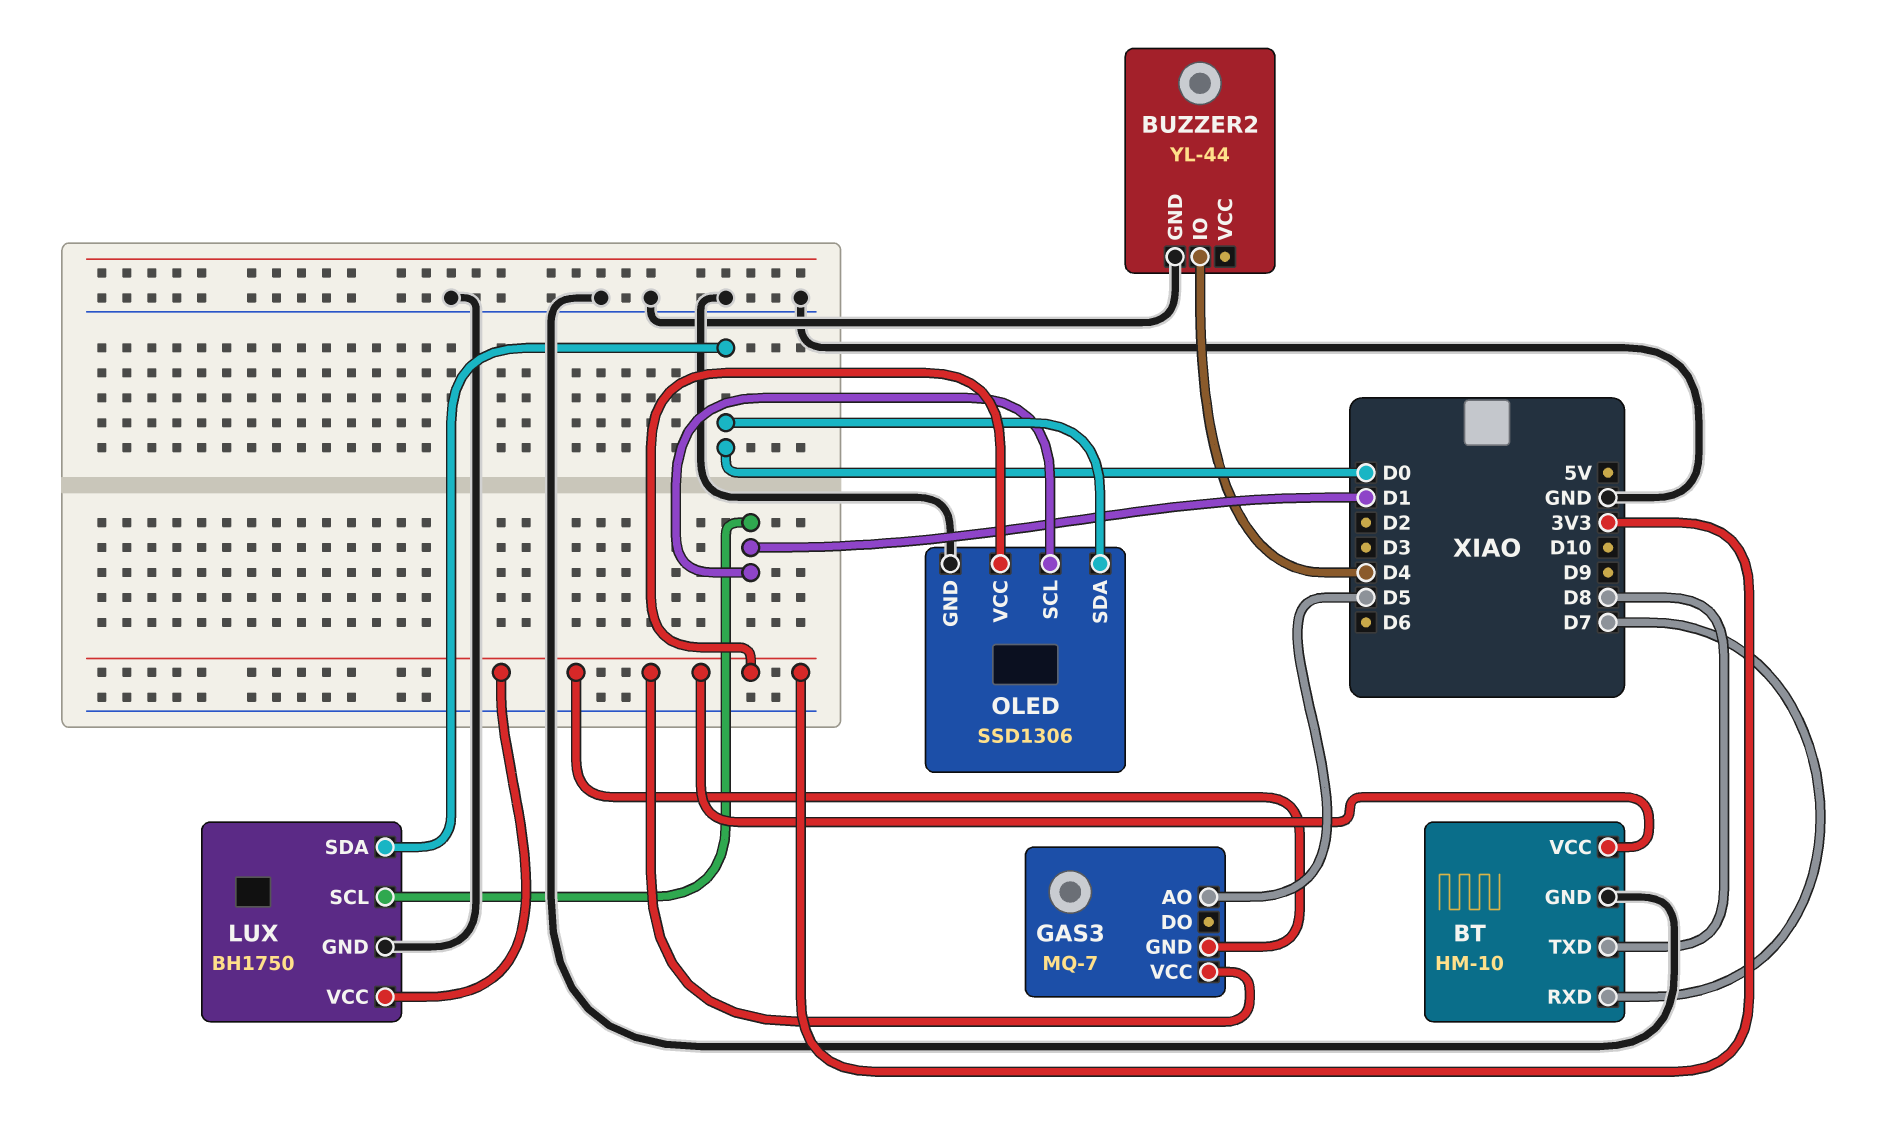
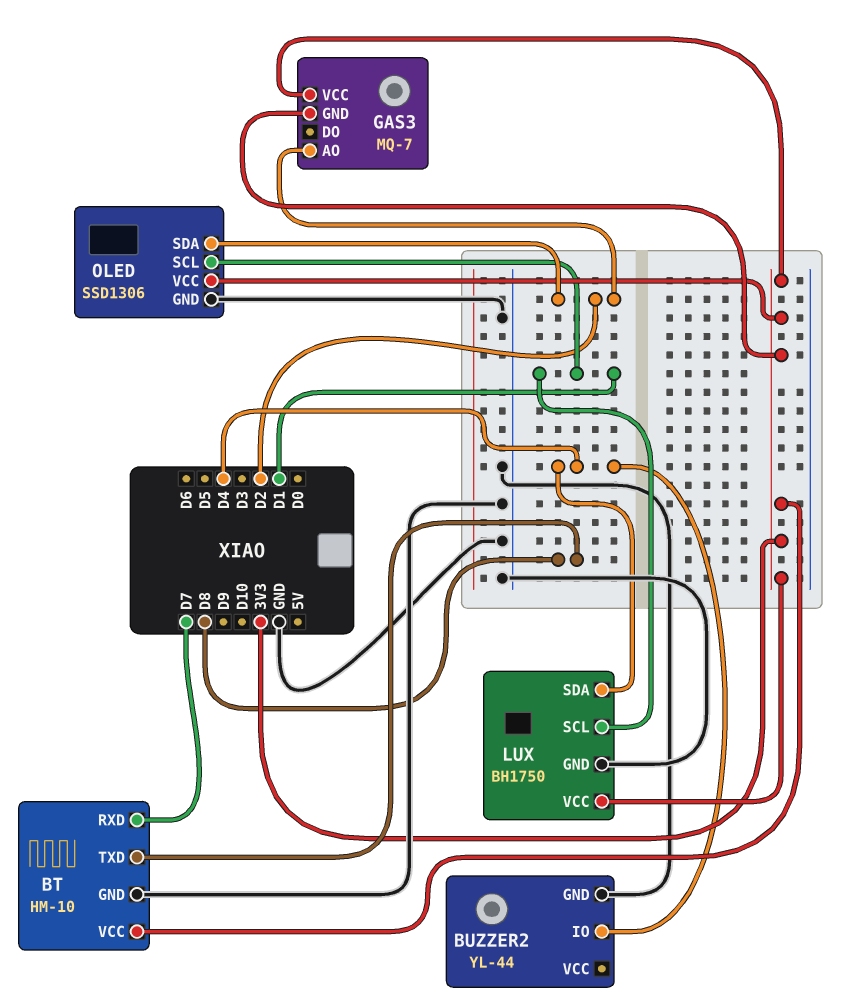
GAS3 pin AO: D5 -> D2
LUX pin SDA: D0 -> D4
OLED pin SDA: D0 -> D2

